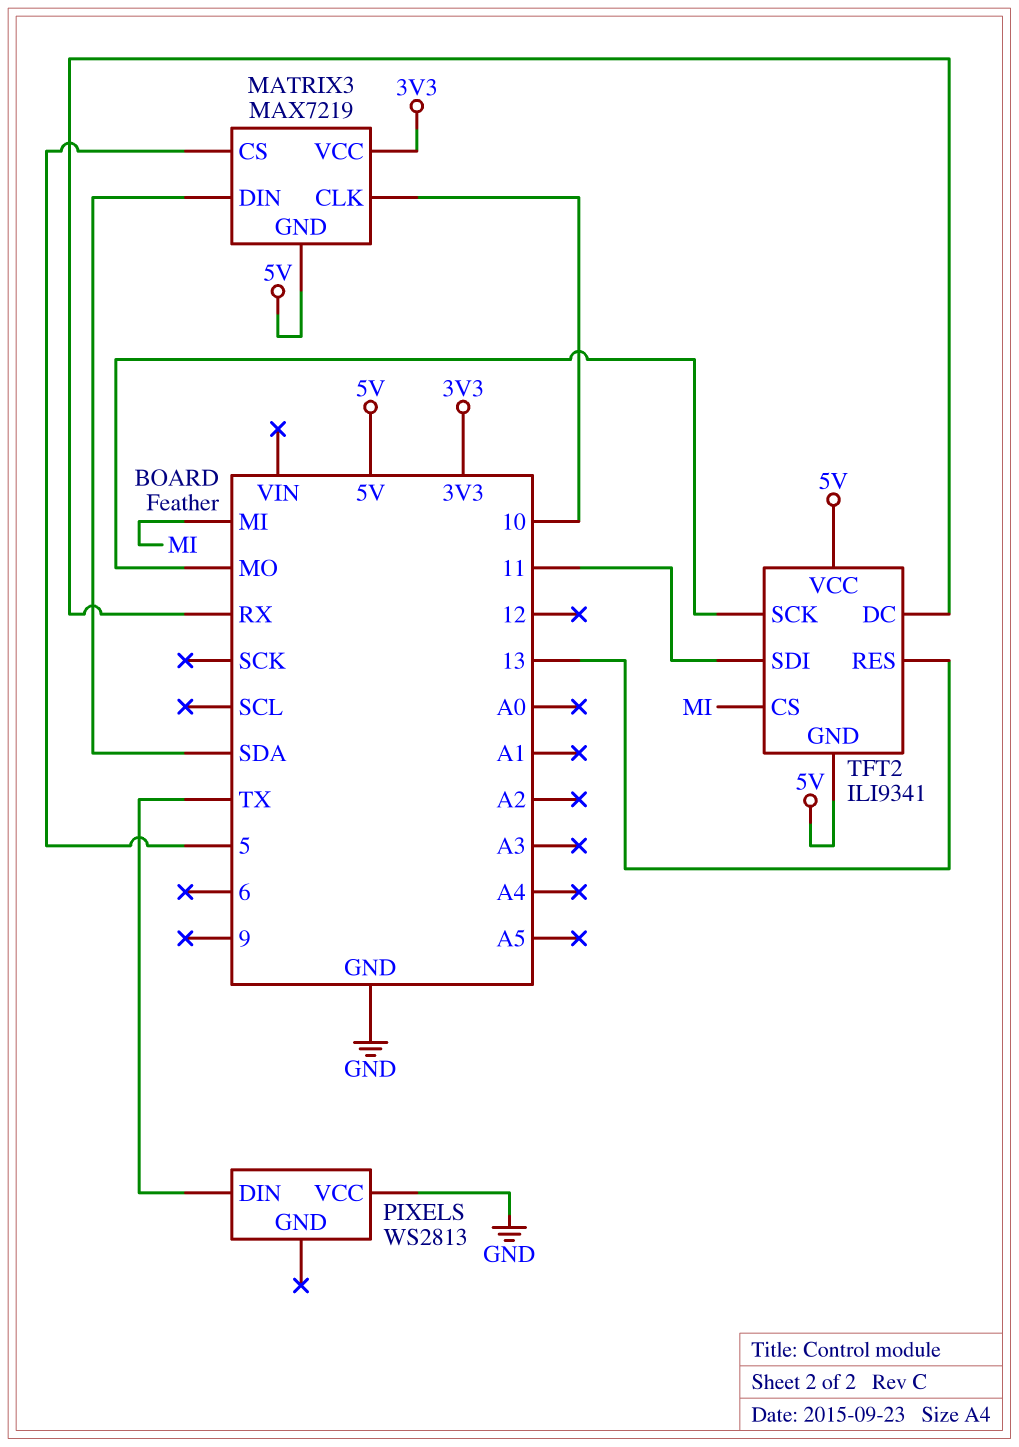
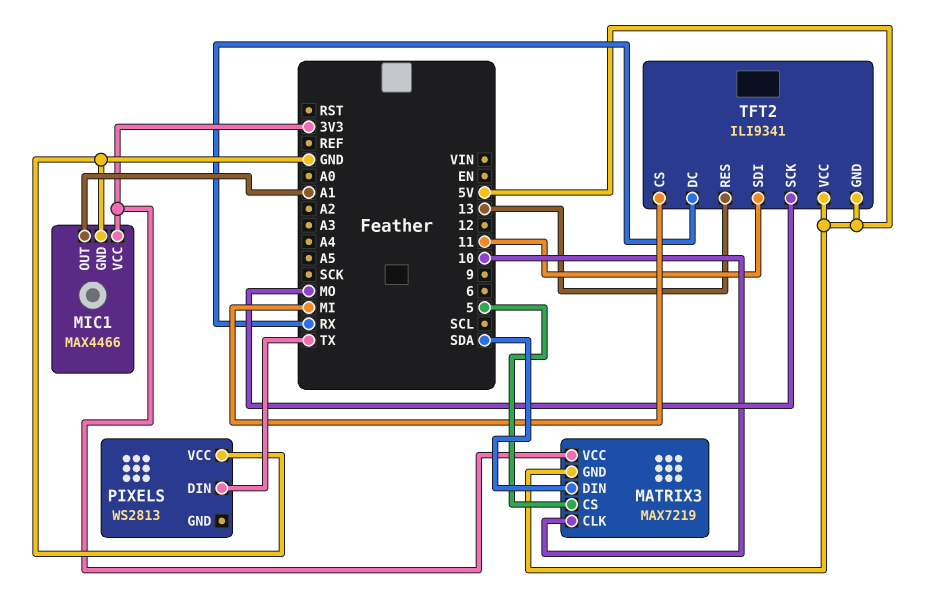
MIC1: none -> MAX4466
MIC1 pin GND: none -> GND
MIC1 pin OUT: none -> A1
MIC1 pin VCC: none -> 3V3

